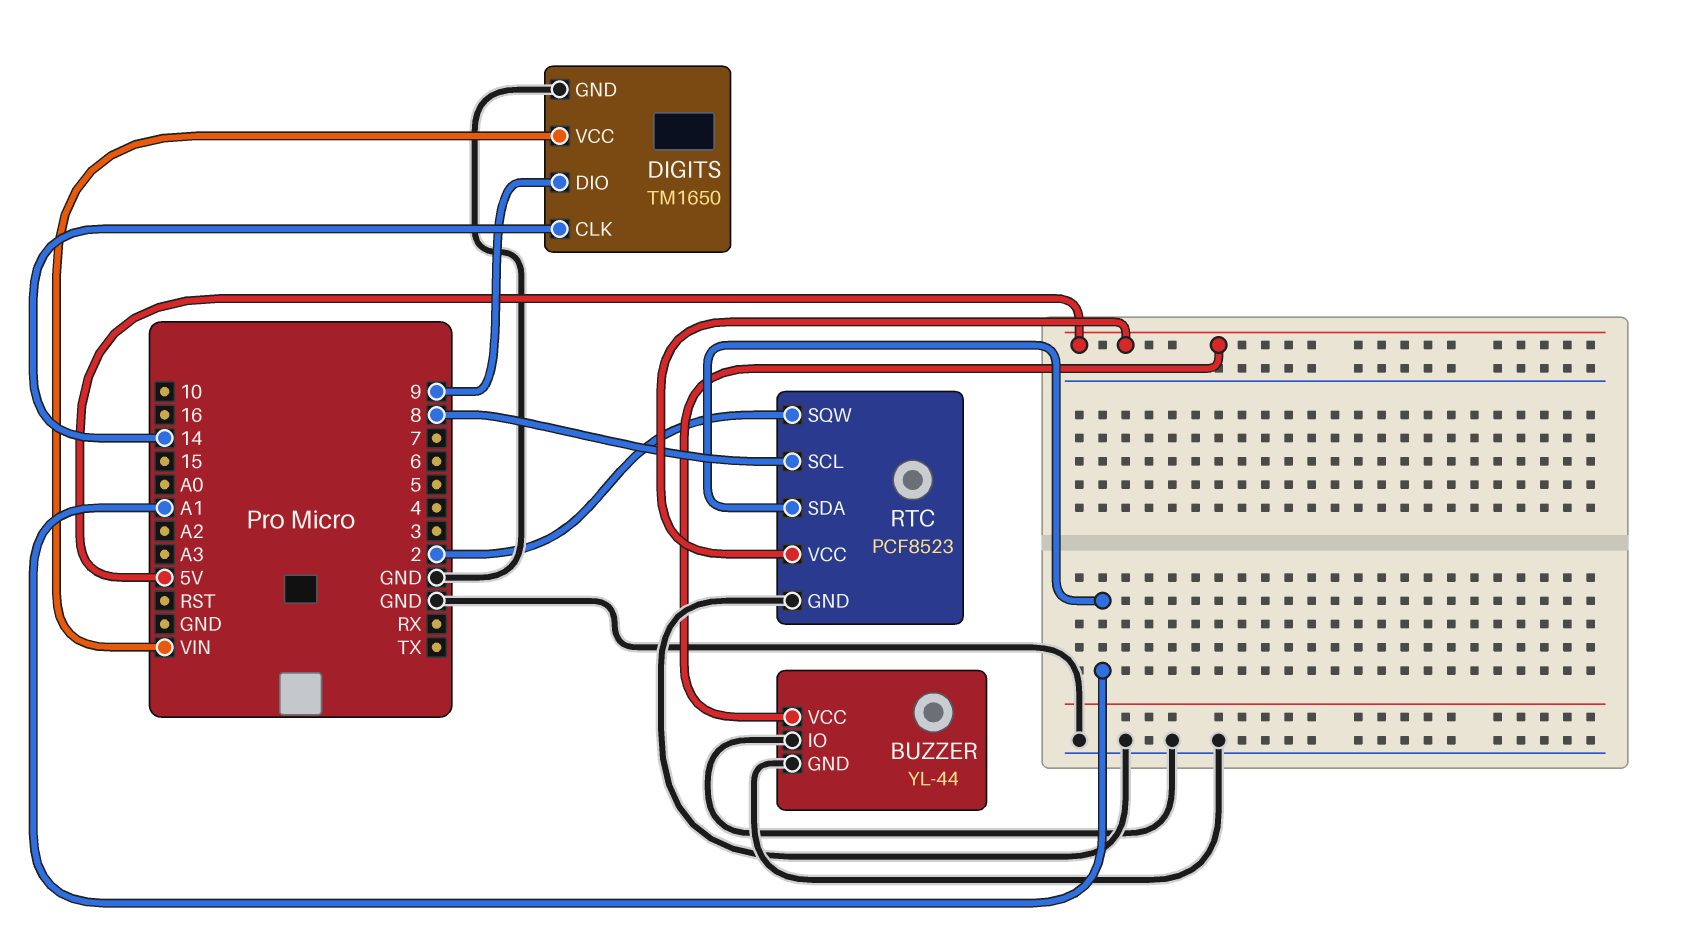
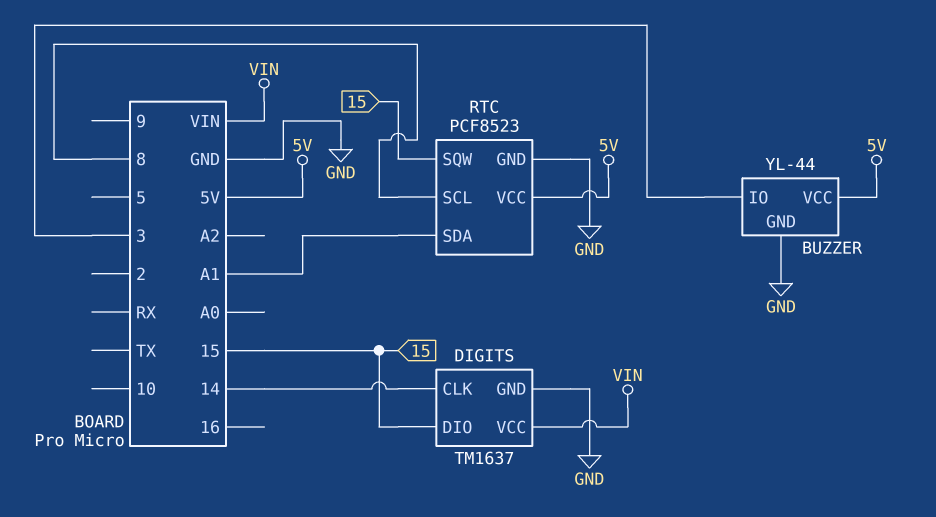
BUZZER pin IO: GND -> 3
DIGITS: TM1650 -> TM1637
DIGITS pin DIO: 9 -> 15
RTC pin SQW: 2 -> 15

